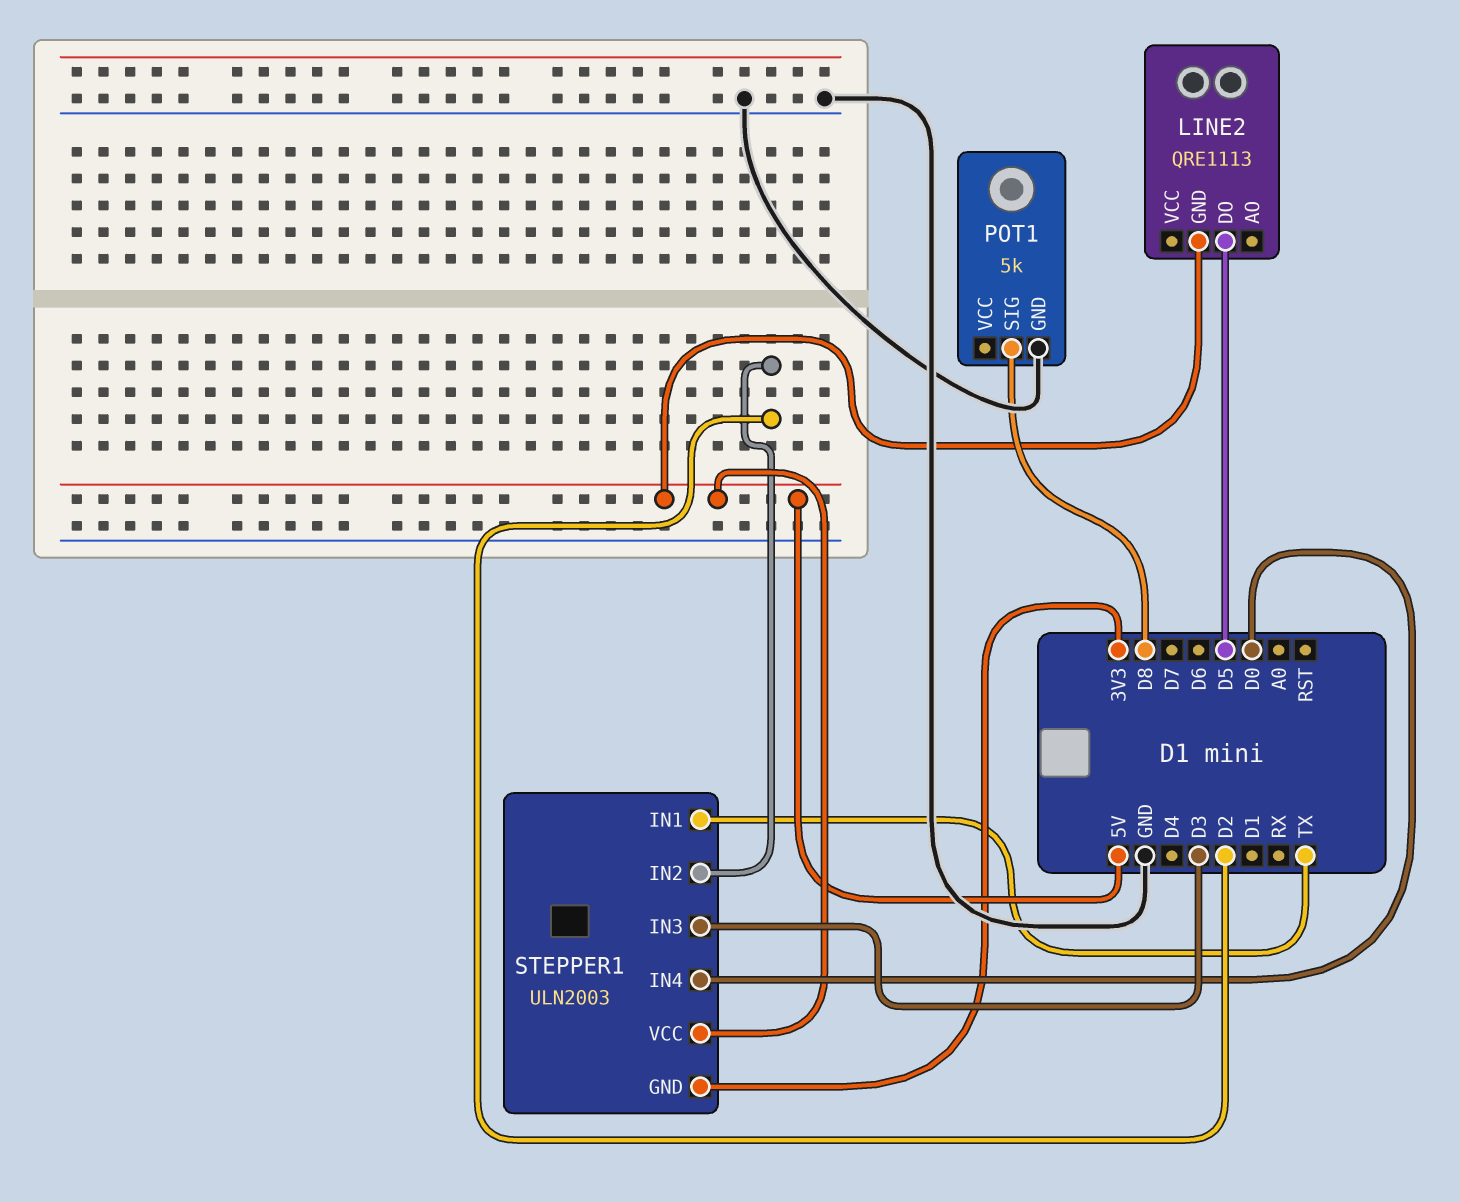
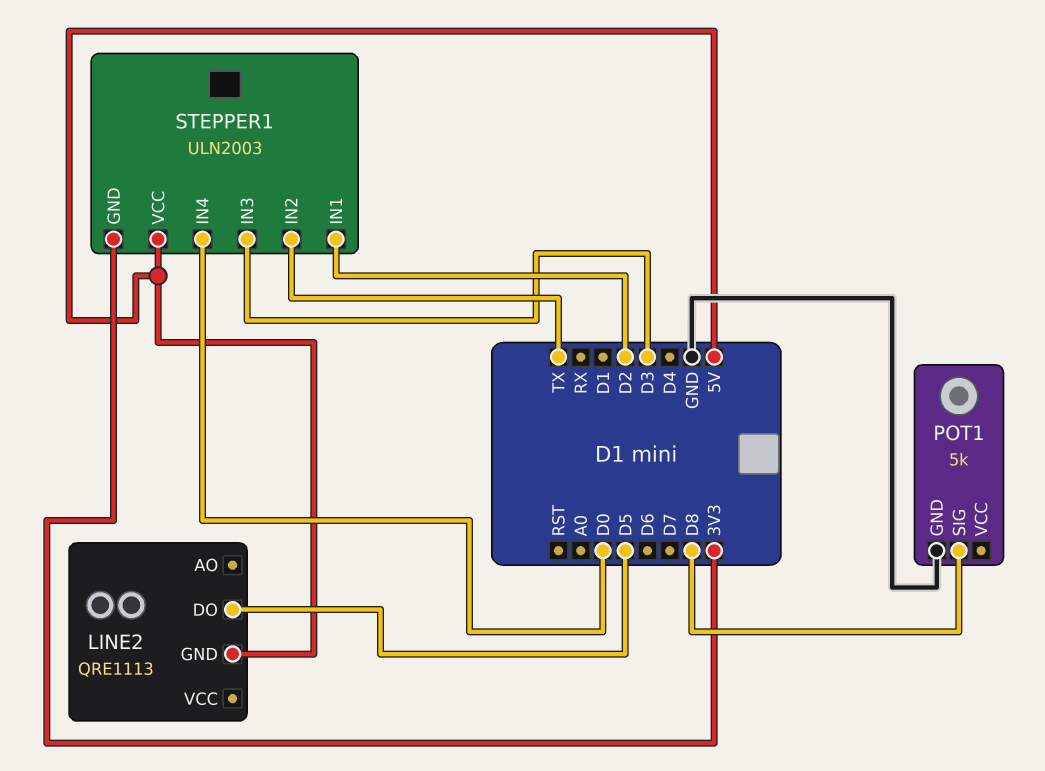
STEPPER1 pin IN1: TX -> D2
STEPPER1 pin IN2: D2 -> TX

